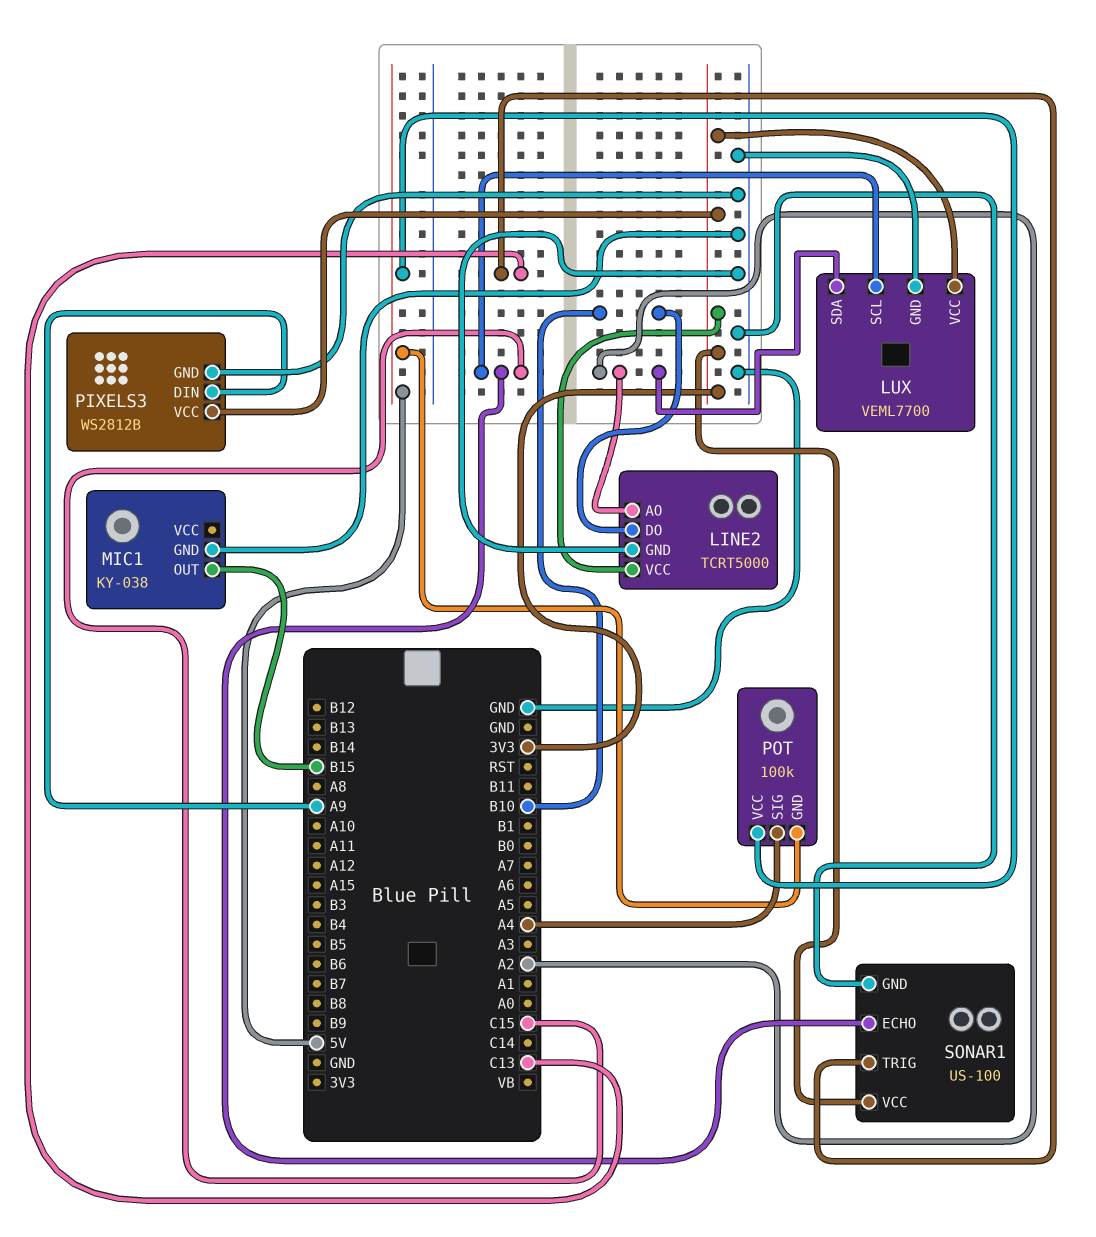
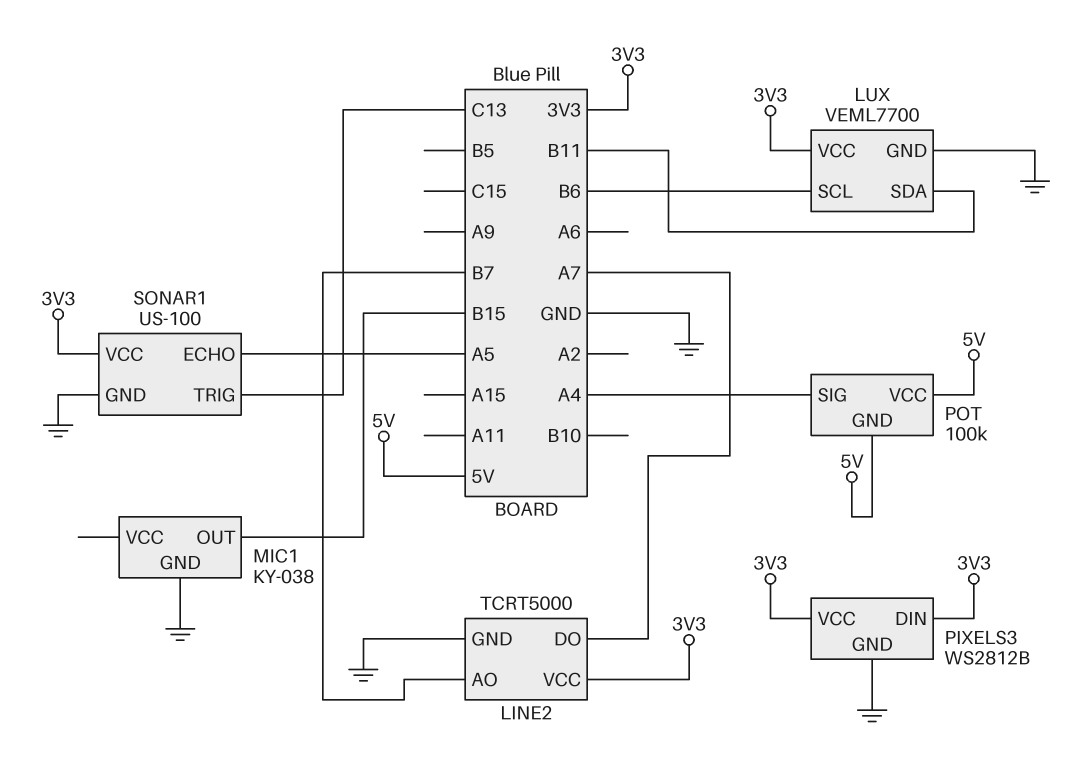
LINE2 pin AO: A2 -> B7
LINE2 pin DO: B10 -> A7
LUX pin SCL: C15 -> B6
LUX pin SDA: A2 -> B11
PIXELS3 pin DIN: A9 -> 3V3
SONAR1 pin ECHO: C15 -> A5

